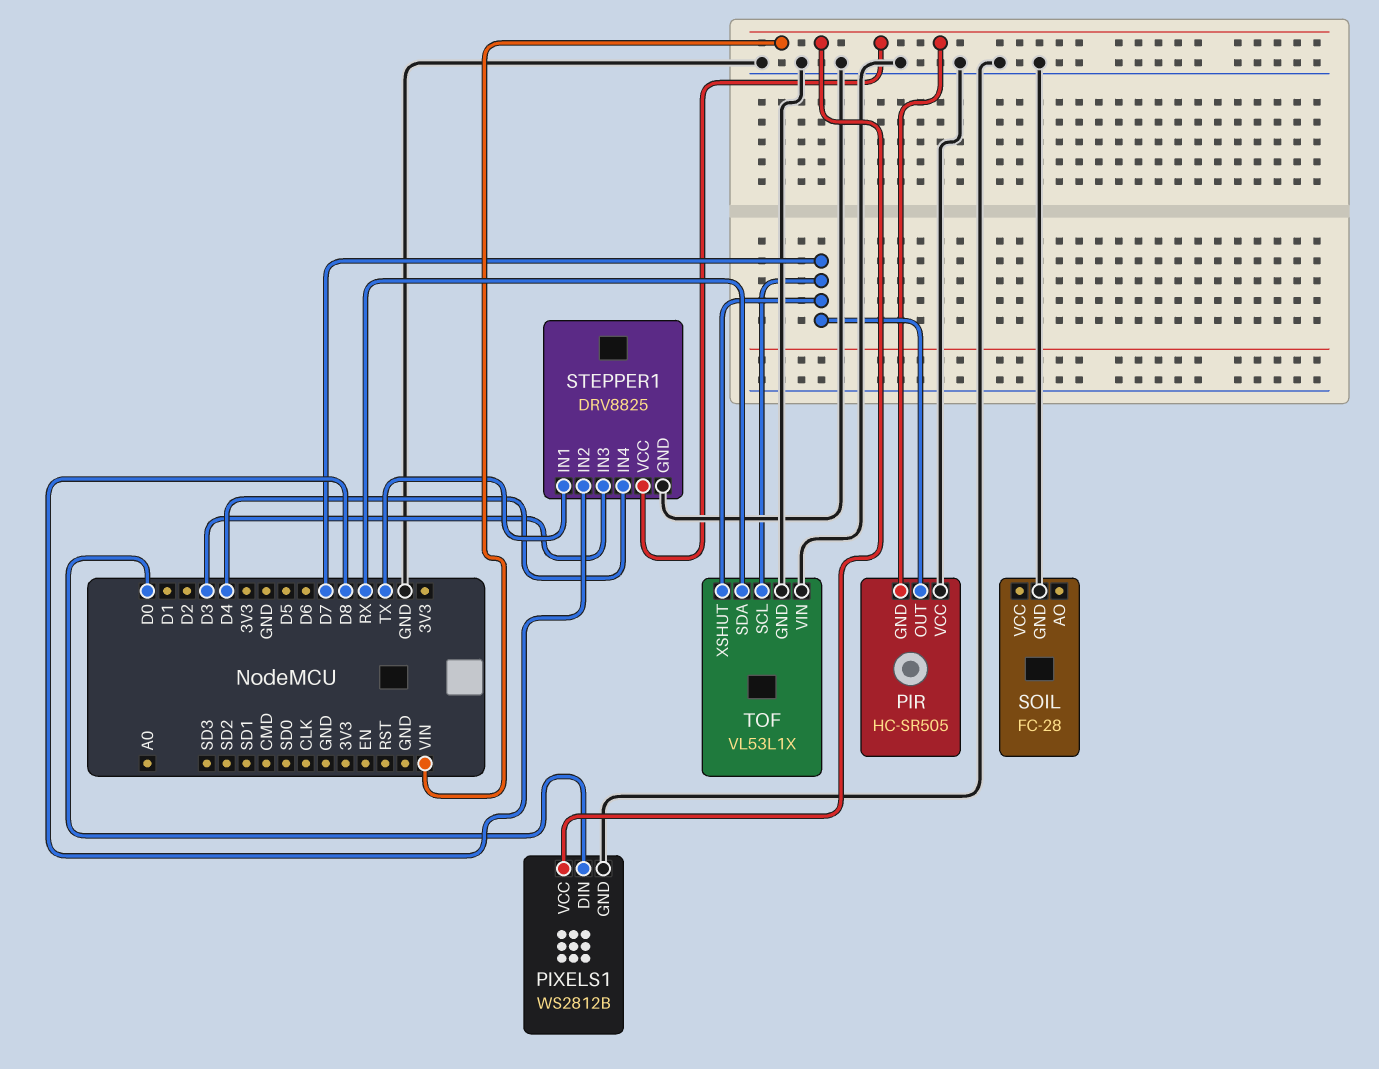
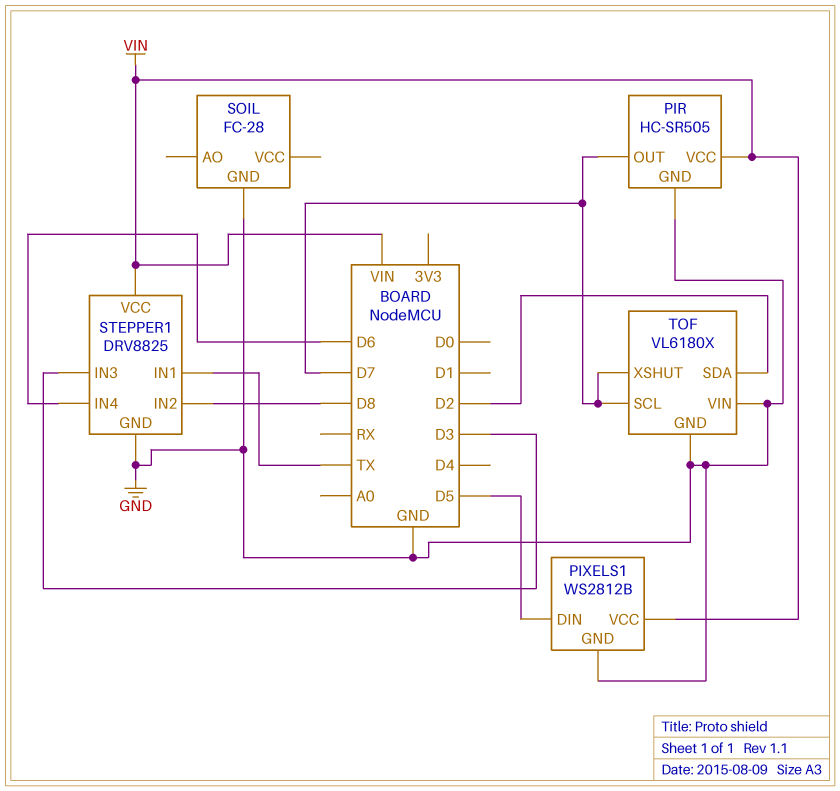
PIR pin GND: VIN -> GND
PIR pin VCC: GND -> VIN
PIXELS1 pin DIN: D0 -> D5
STEPPER1 pin IN4: D4 -> D6
TOF: VL53L1X -> VL6180X
TOF pin SDA: RX -> D2

